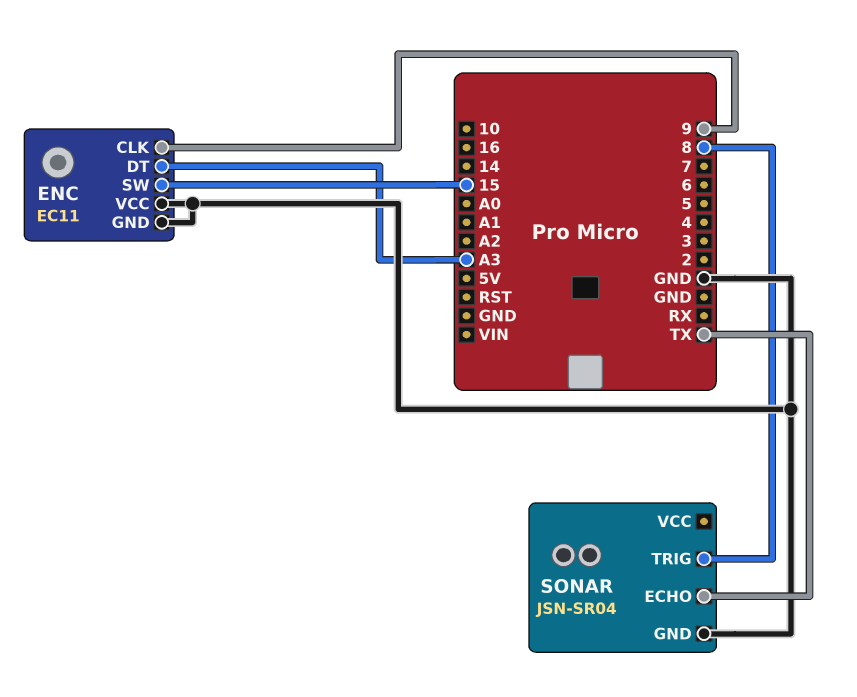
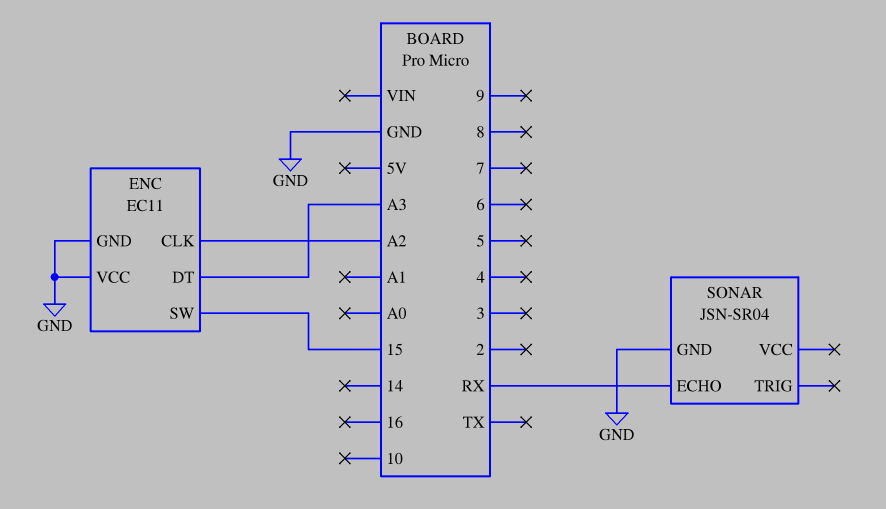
ENC pin CLK: 9 -> A2
SONAR pin ECHO: TX -> RX
SONAR pin TRIG: 8 -> none

